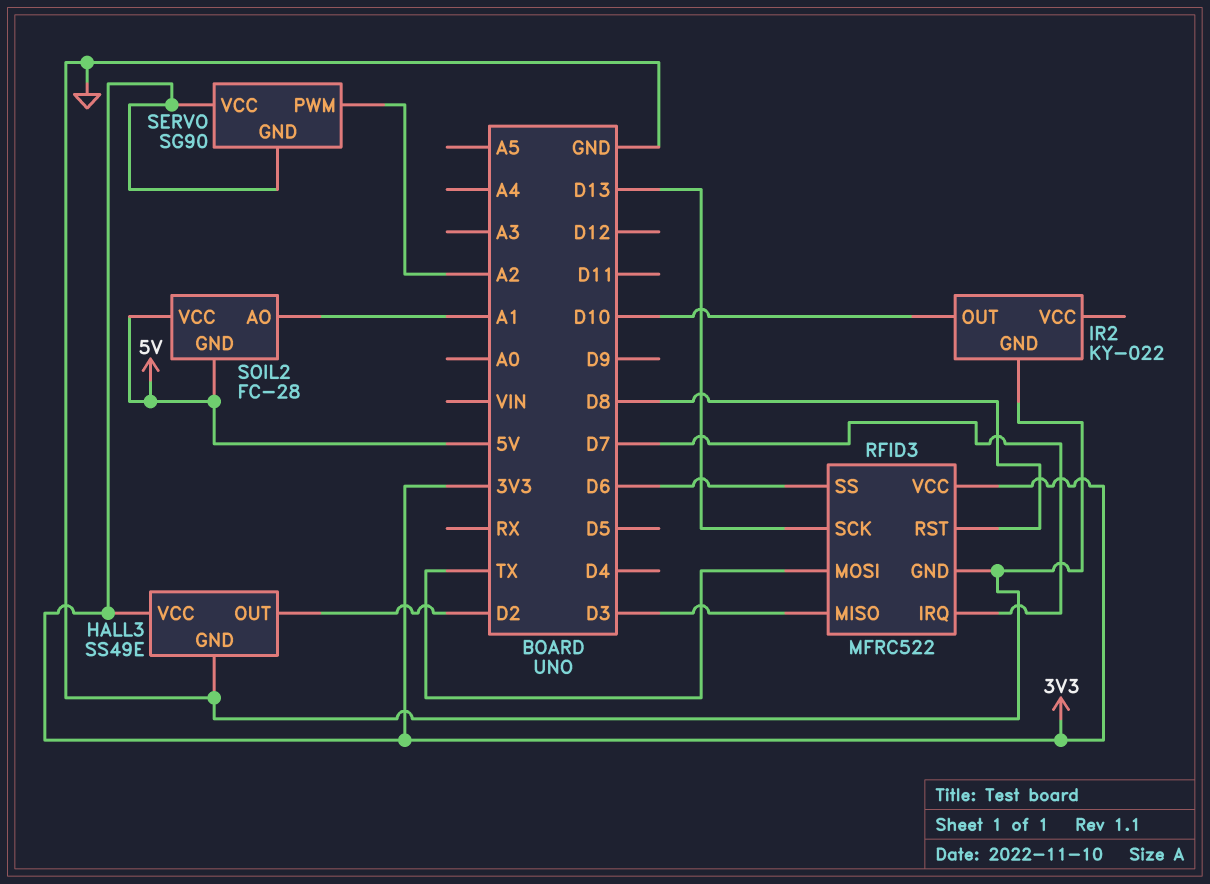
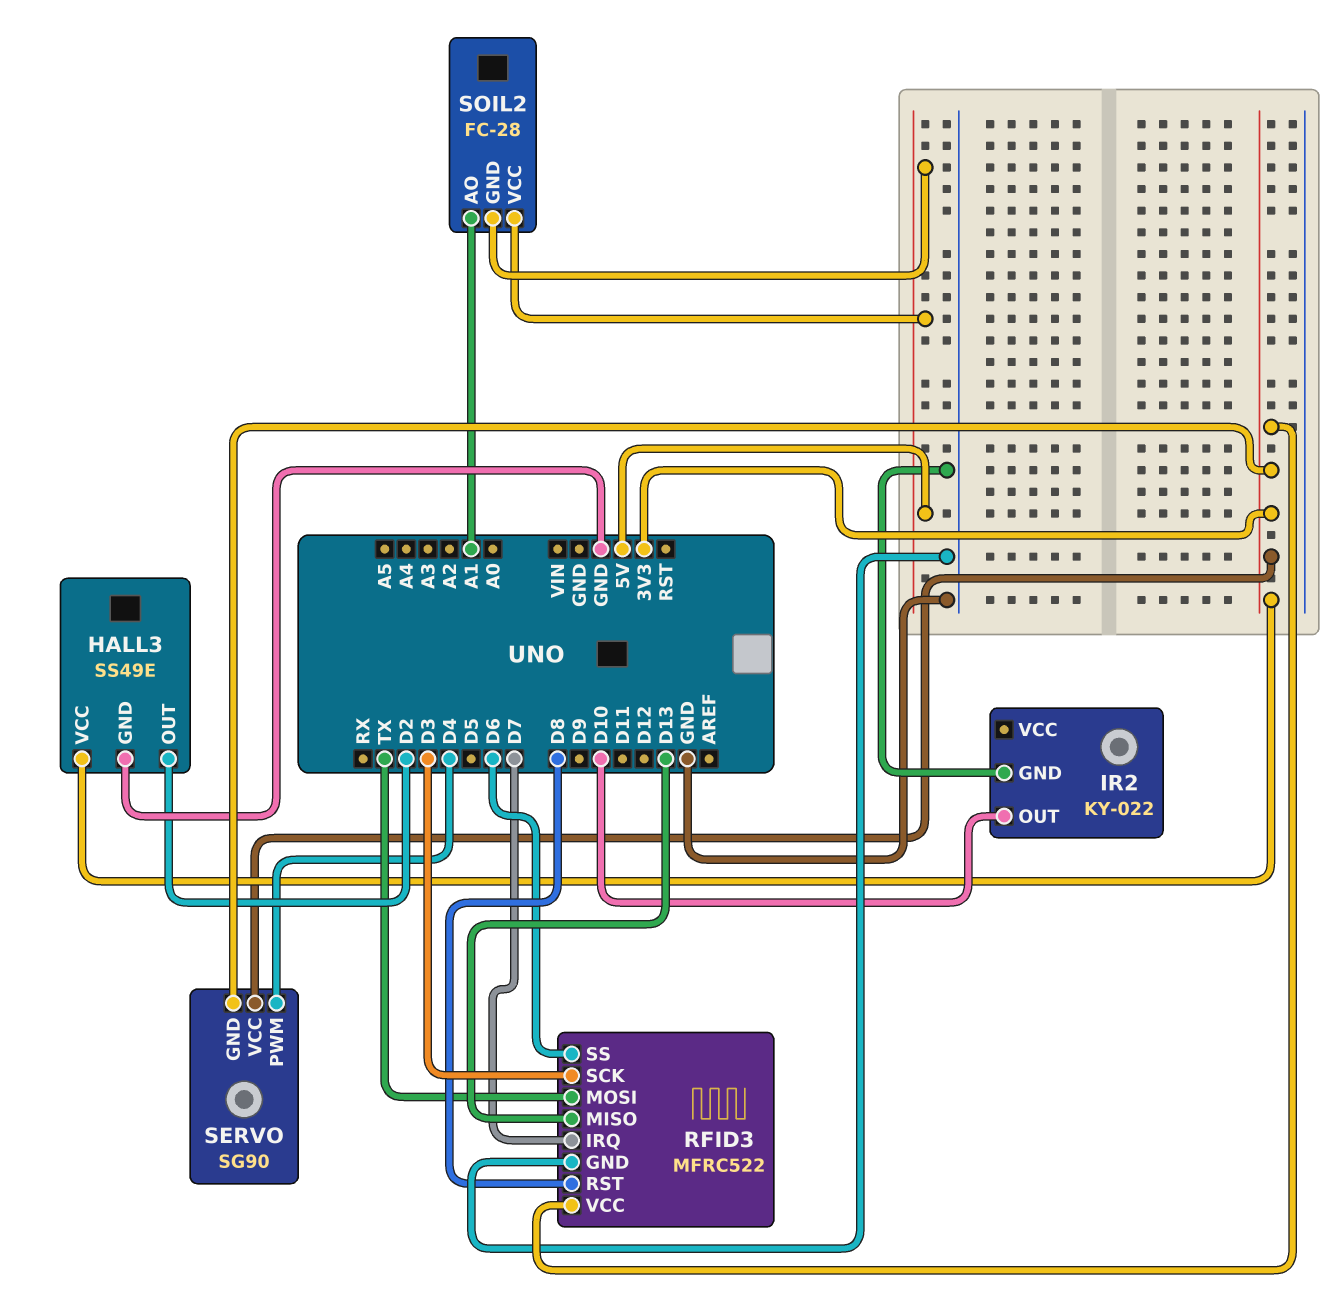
RFID3 pin MISO: D3 -> D13
RFID3 pin SCK: D13 -> D3
SERVO pin PWM: A2 -> D4

